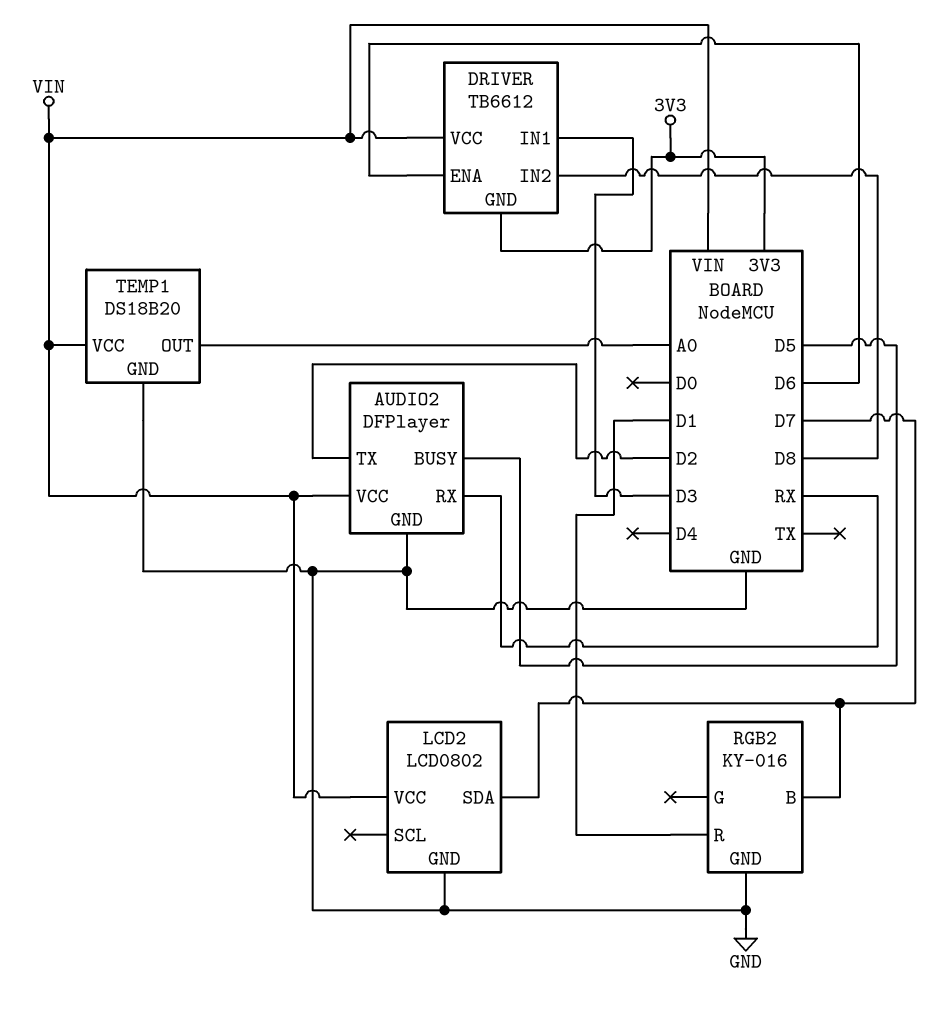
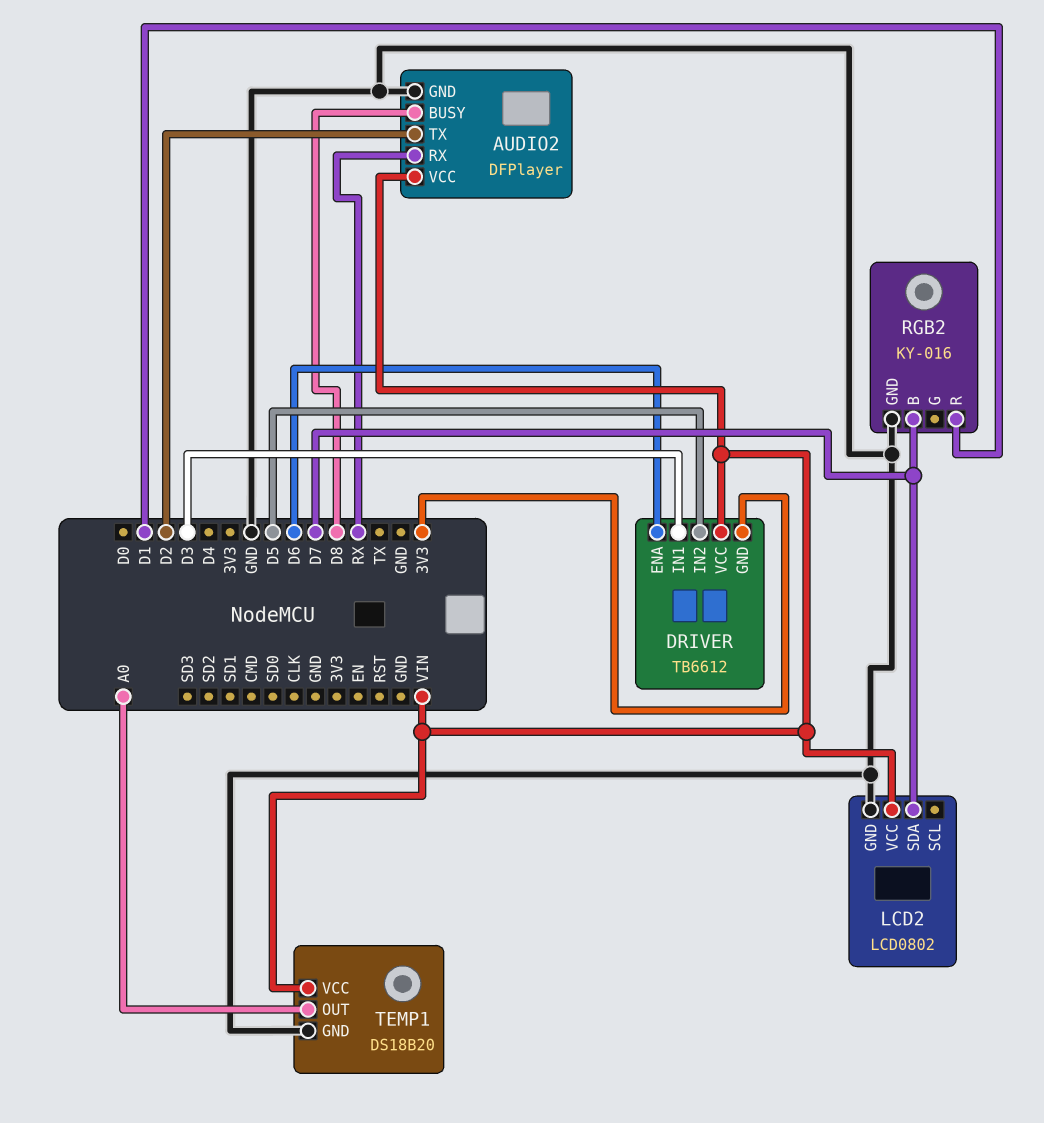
AUDIO2 pin BUSY: D5 -> D8
DRIVER pin IN2: D8 -> D5

